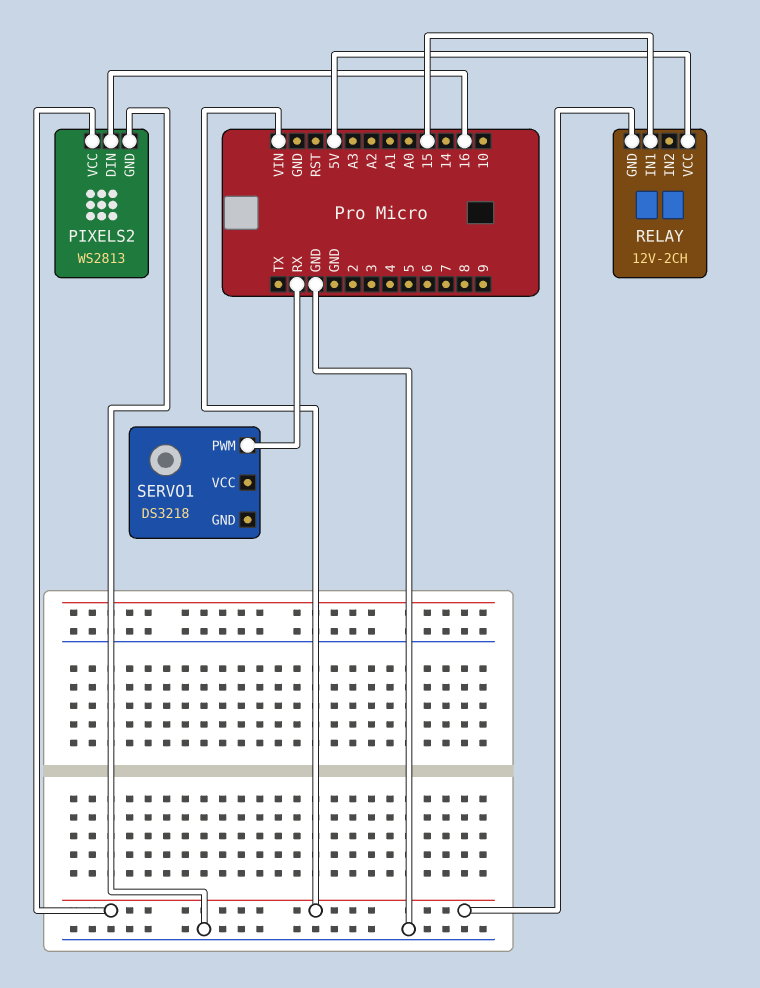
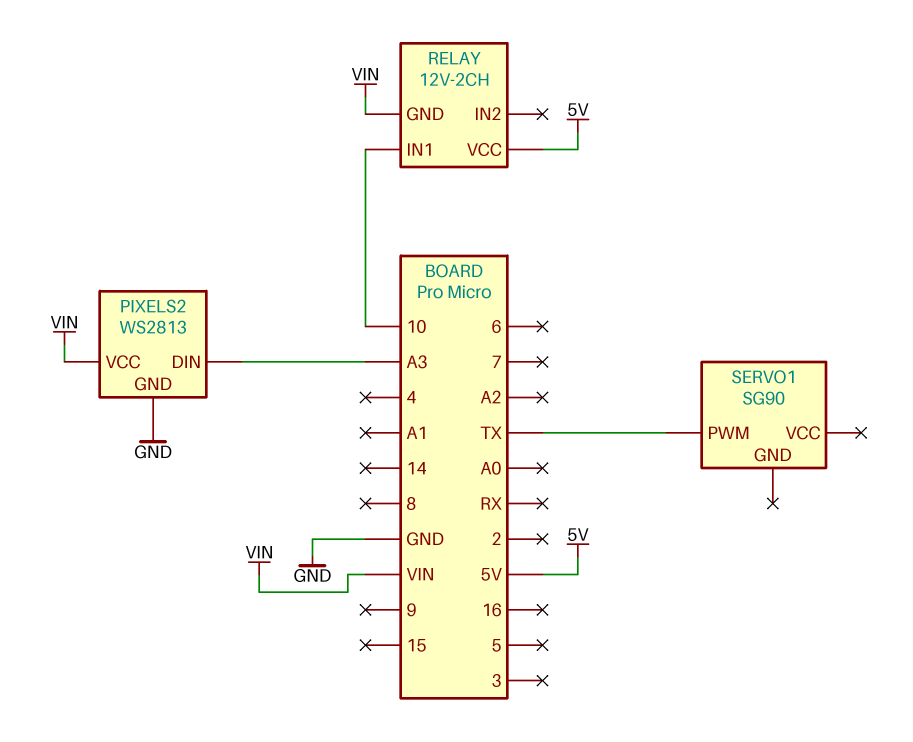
PIXELS2 pin DIN: 16 -> A3
RELAY pin IN1: 15 -> 10
SERVO1: DS3218 -> SG90
SERVO1 pin PWM: RX -> TX

